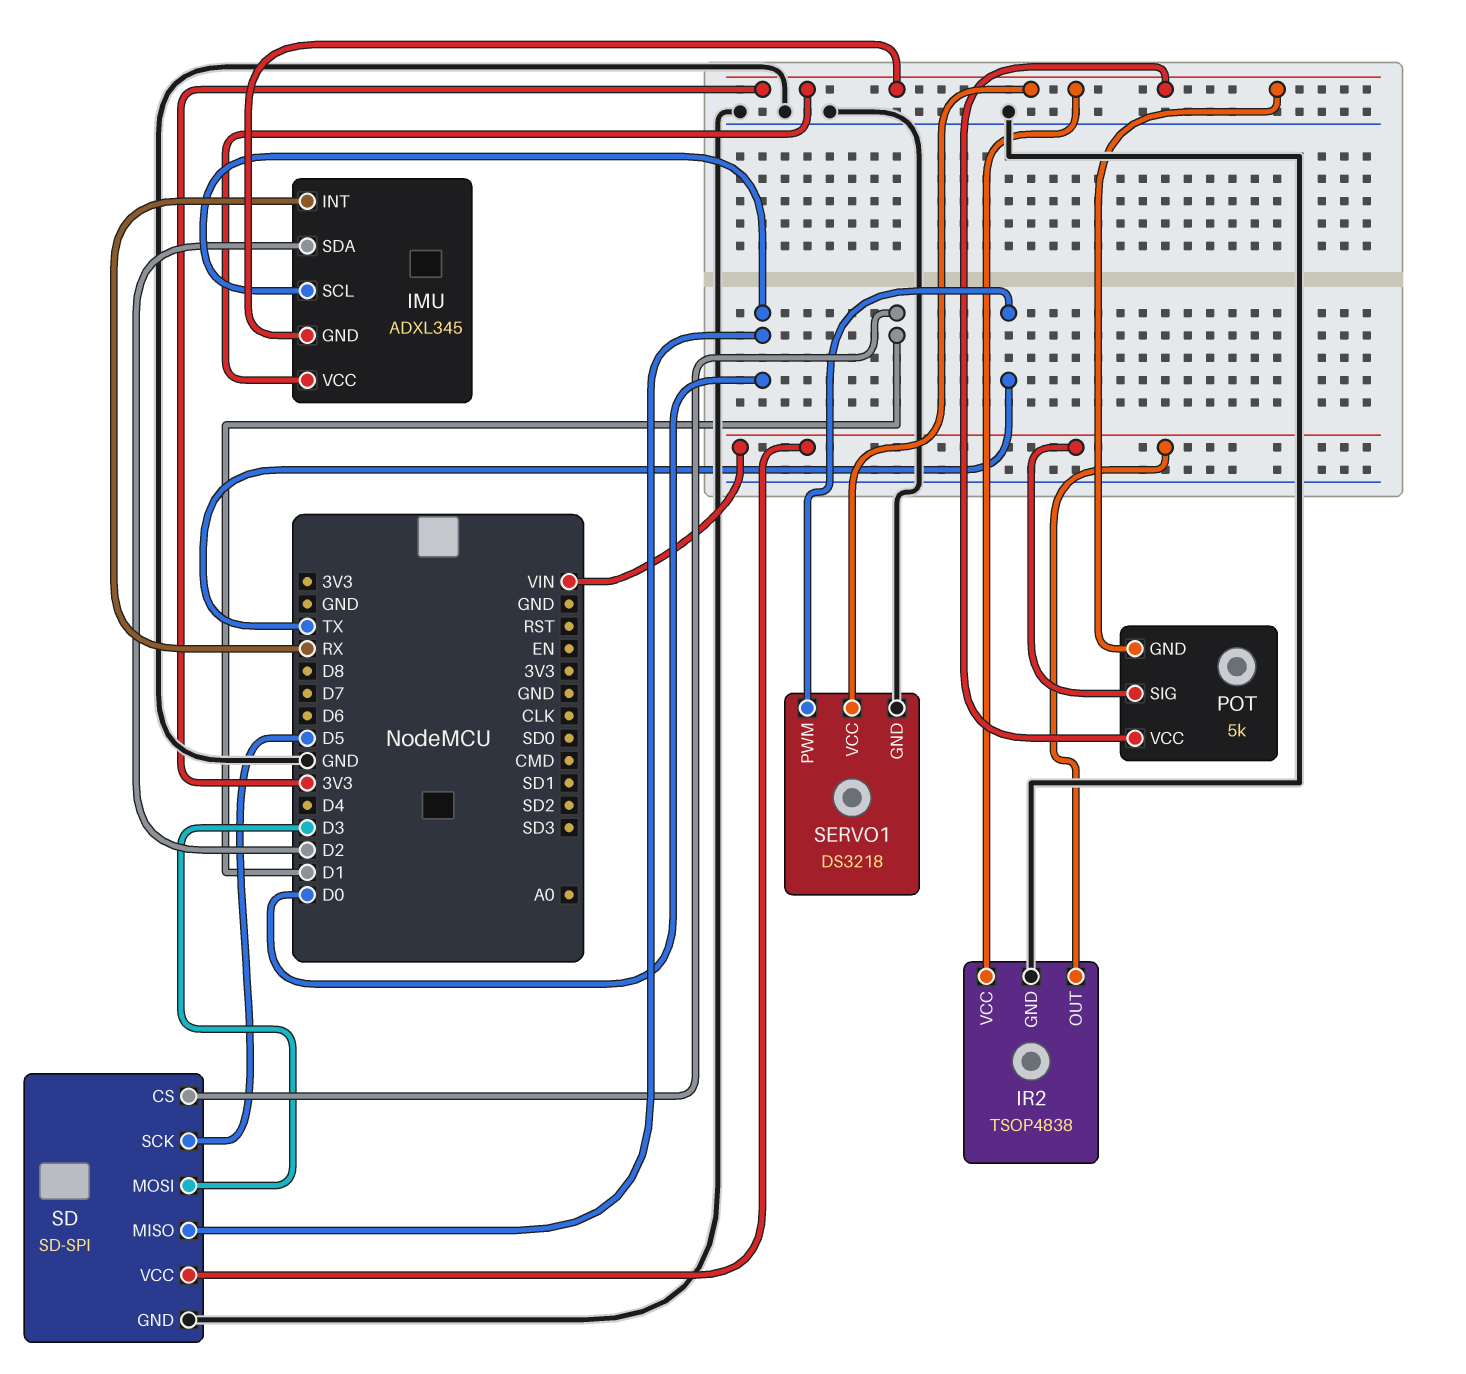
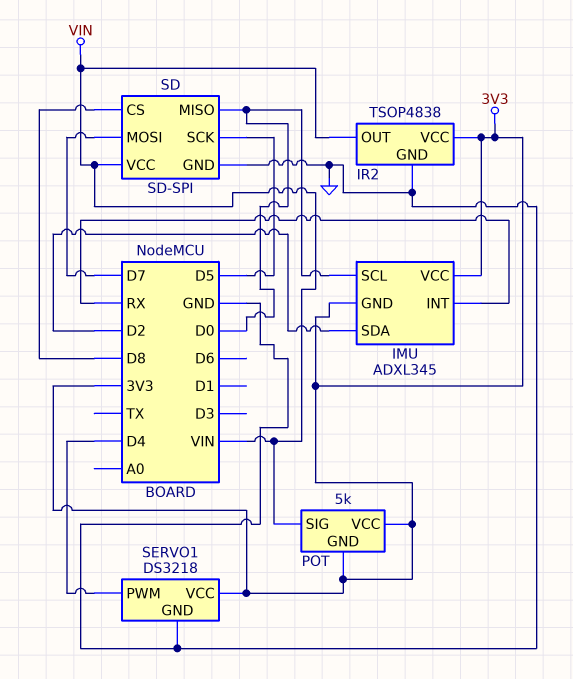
SD pin CS: D1 -> D8
SD pin MOSI: D3 -> D7
SERVO1 pin PWM: TX -> D4

